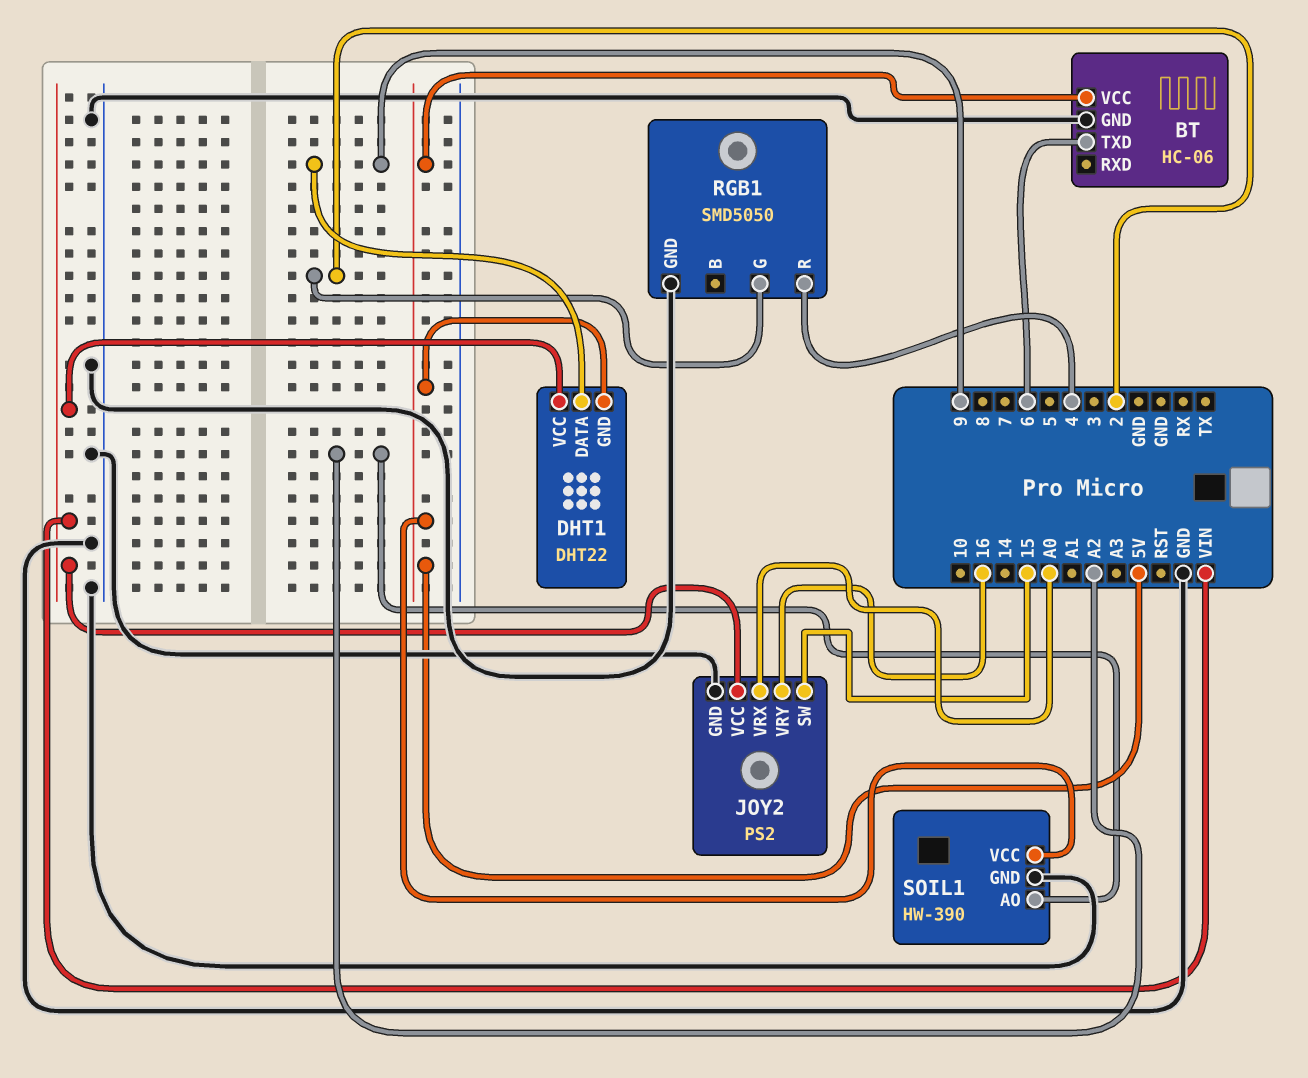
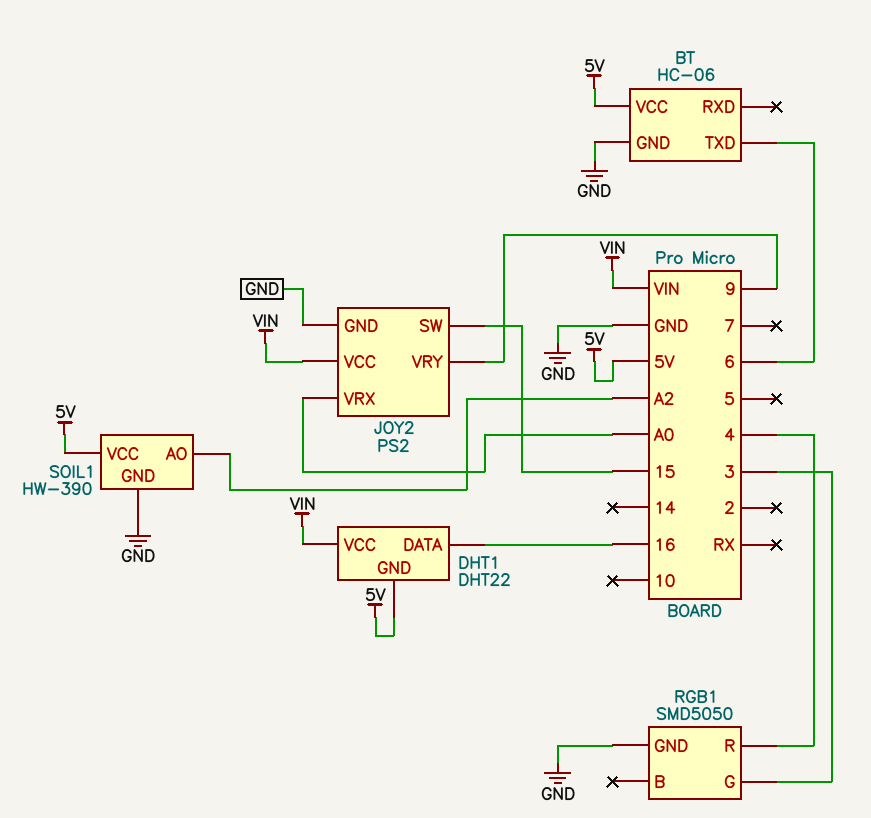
DHT1 pin DATA: 9 -> 16
JOY2 pin VRY: 16 -> 9
RGB1 pin G: 2 -> 3

